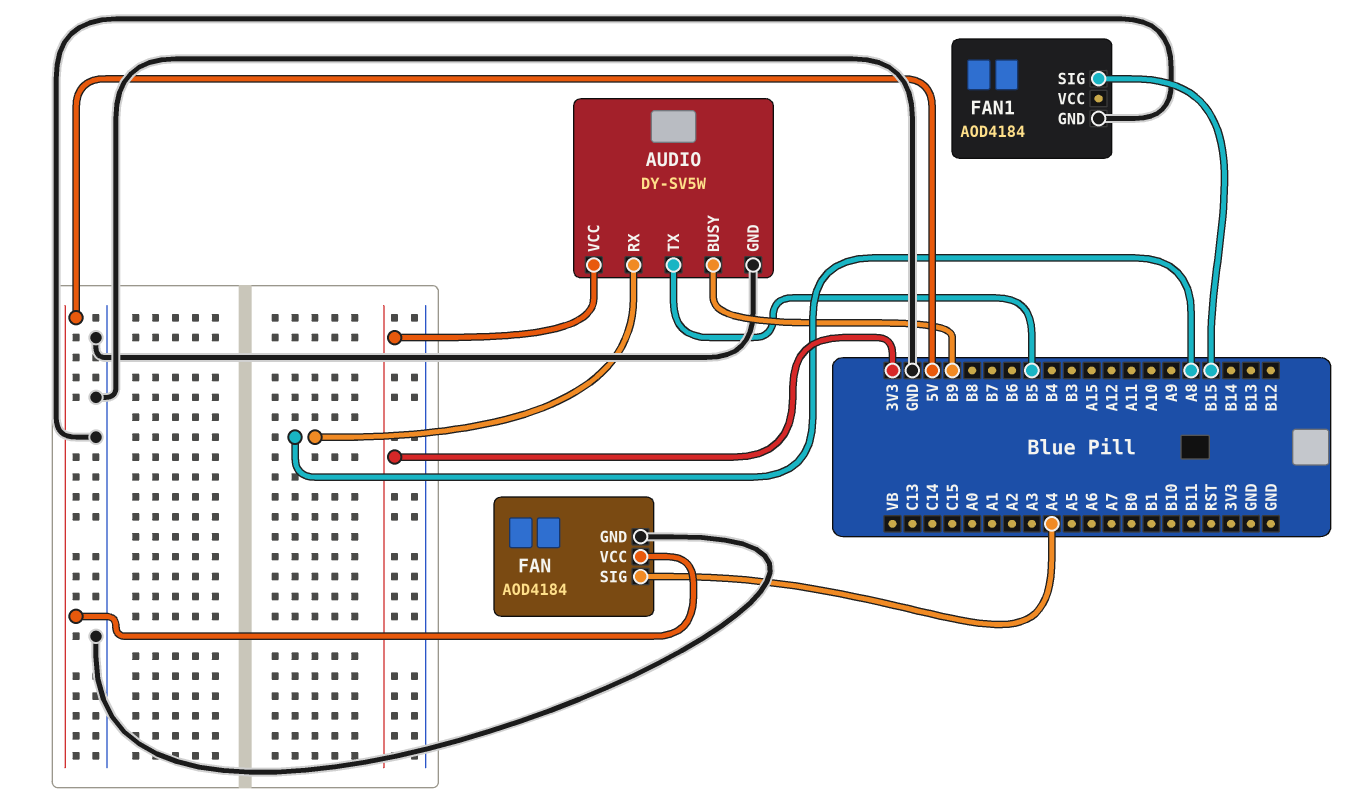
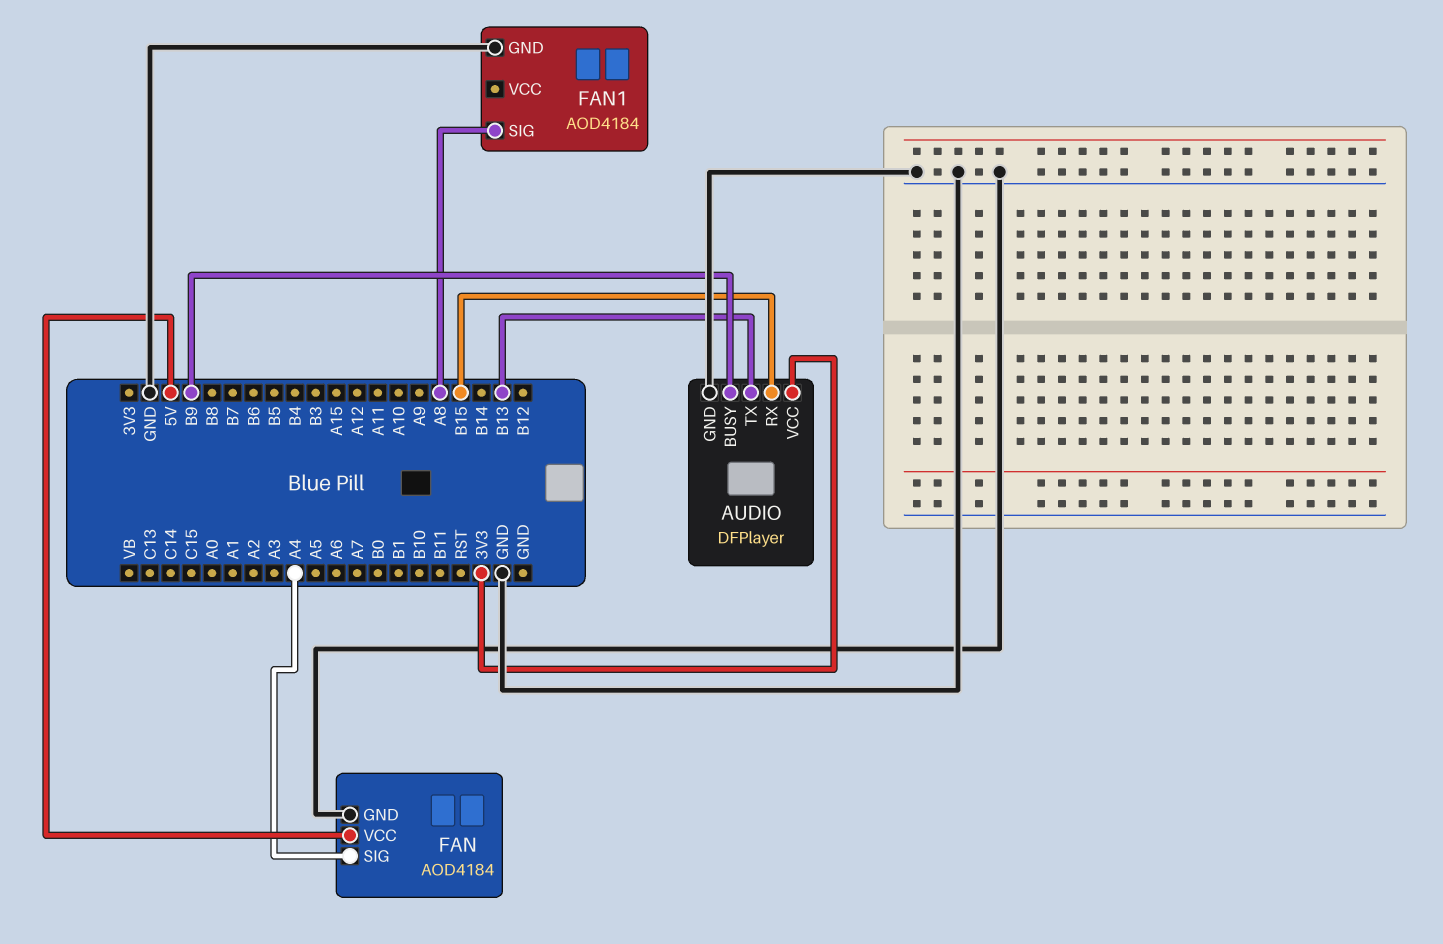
AUDIO: DY-SV5W -> DFPlayer
AUDIO pin RX: A8 -> B15
AUDIO pin TX: B5 -> B13
FAN1 pin SIG: B15 -> A8

